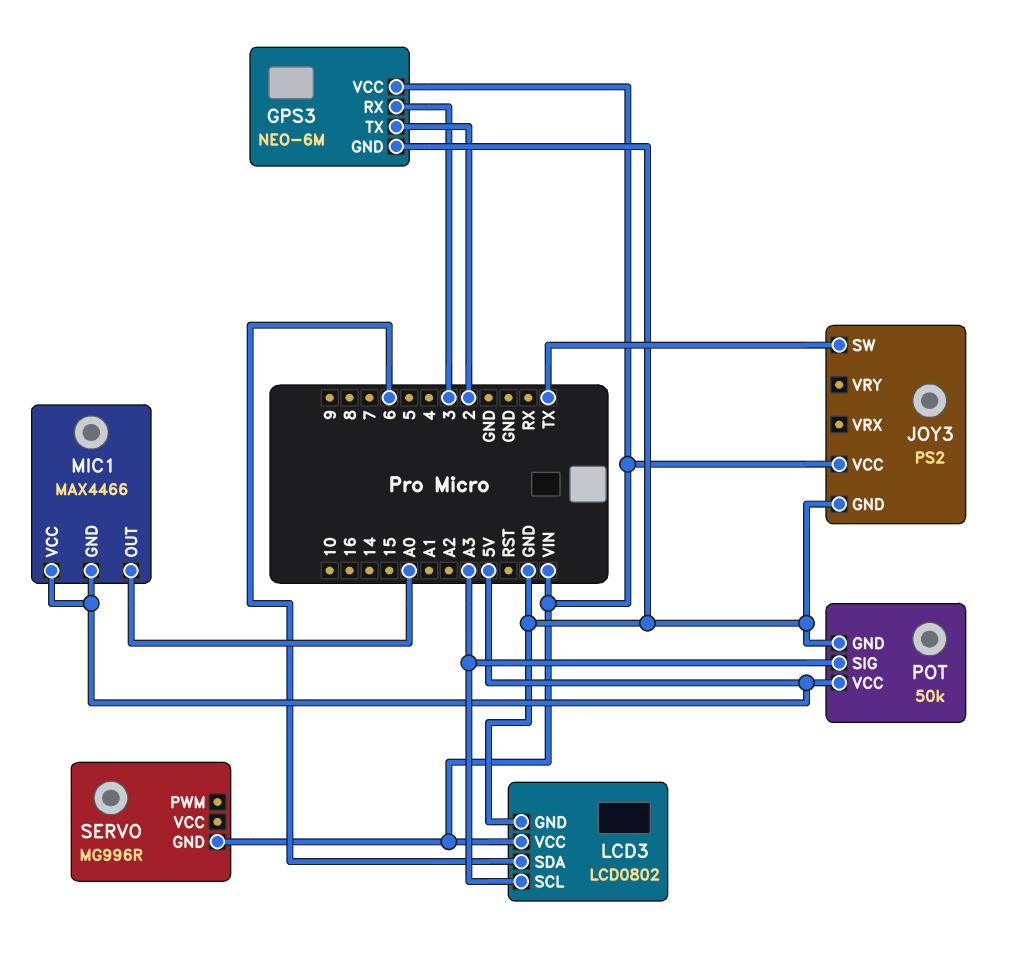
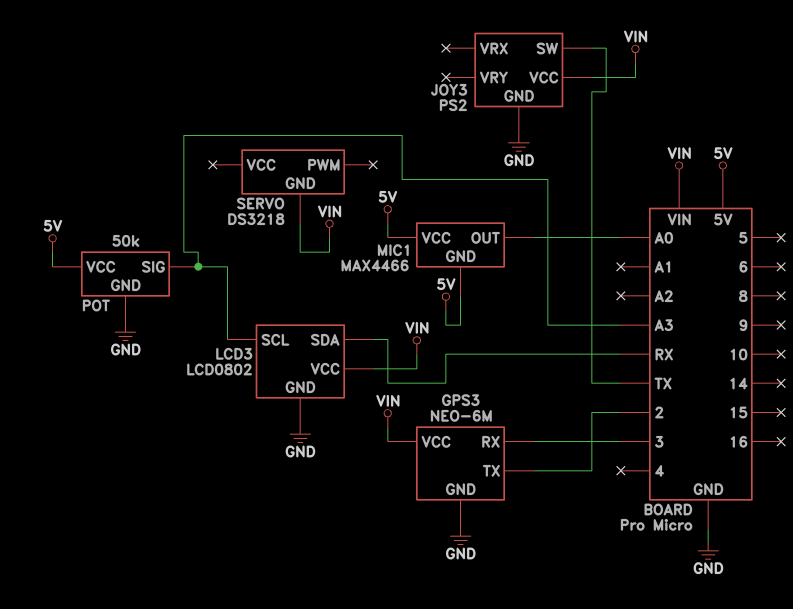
LCD3 pin SDA: 6 -> RX
SERVO: MG996R -> DS3218

